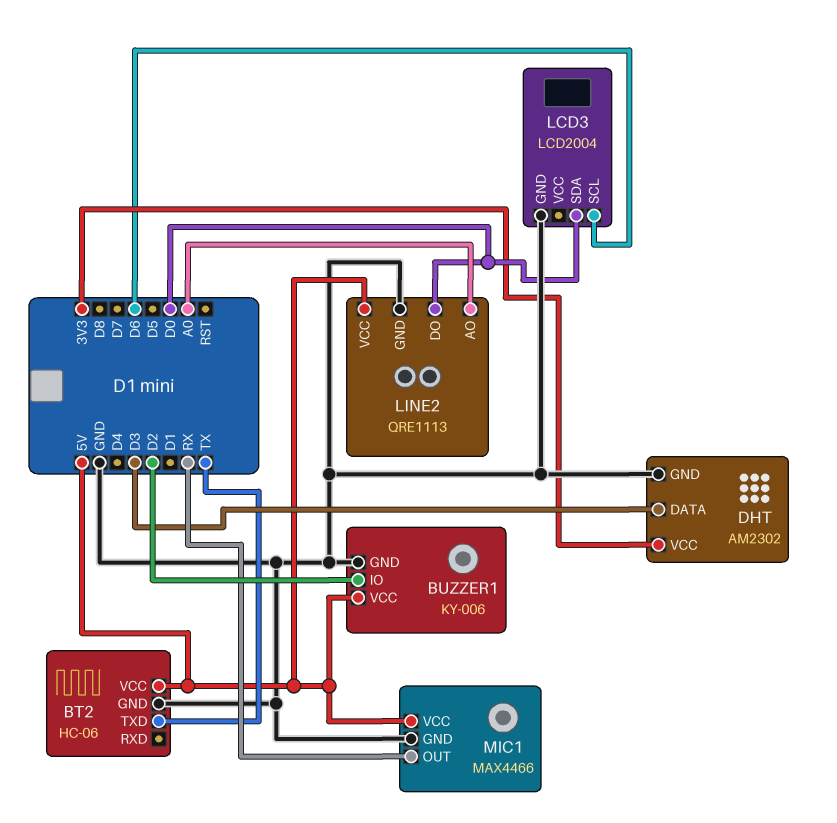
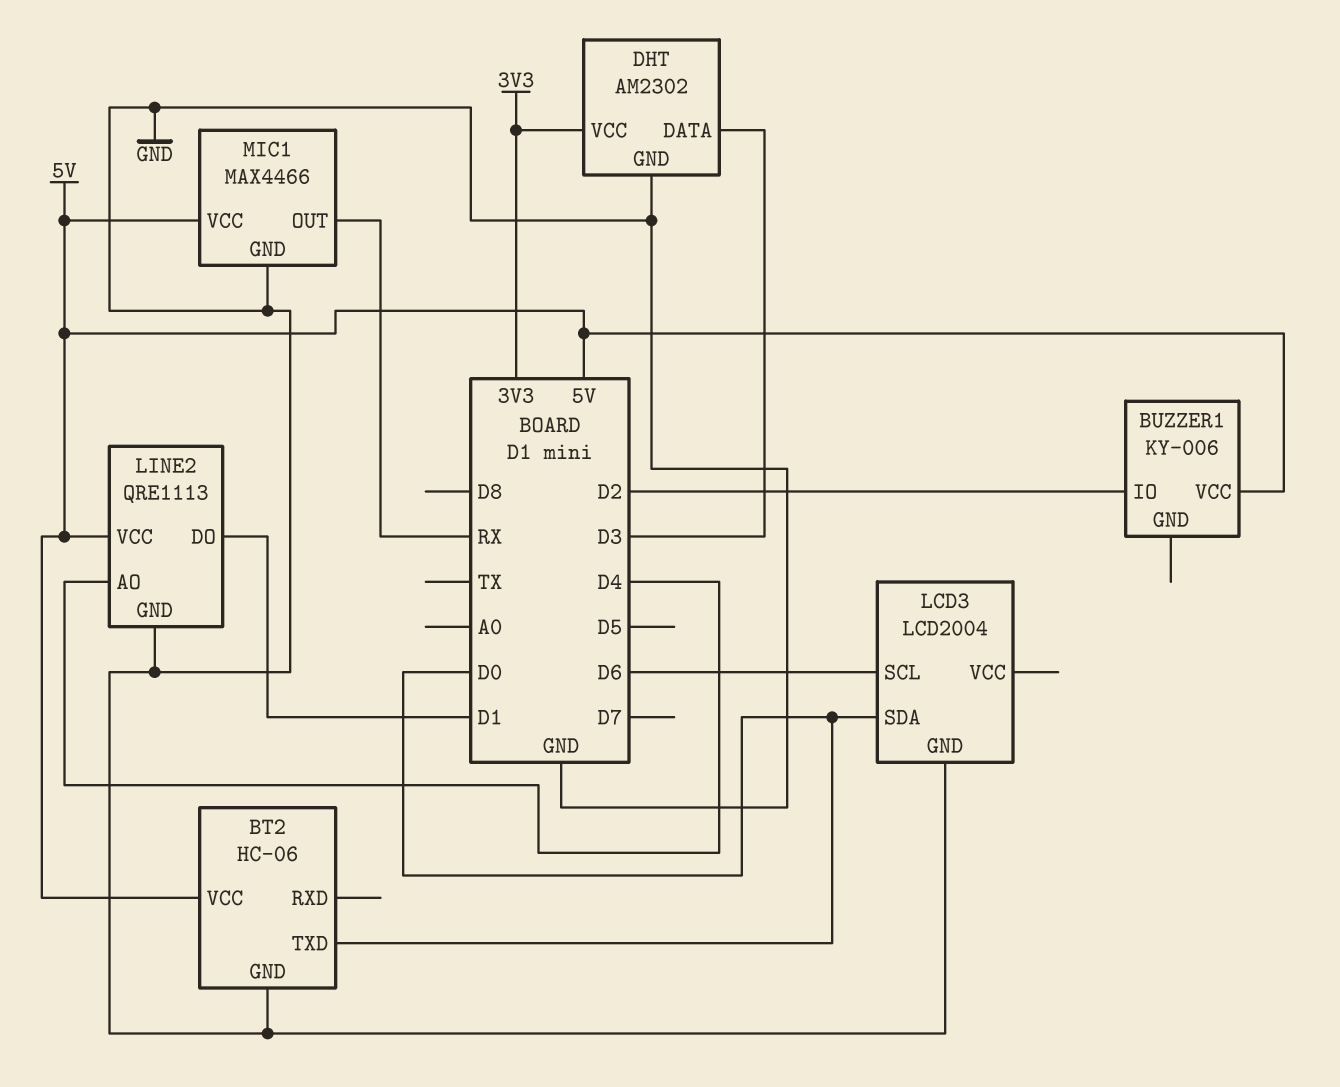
BT2 pin TXD: TX -> D0
BUZZER1 pin GND: GND -> none
LINE2 pin AO: A0 -> D4
LINE2 pin DO: D0 -> D1

